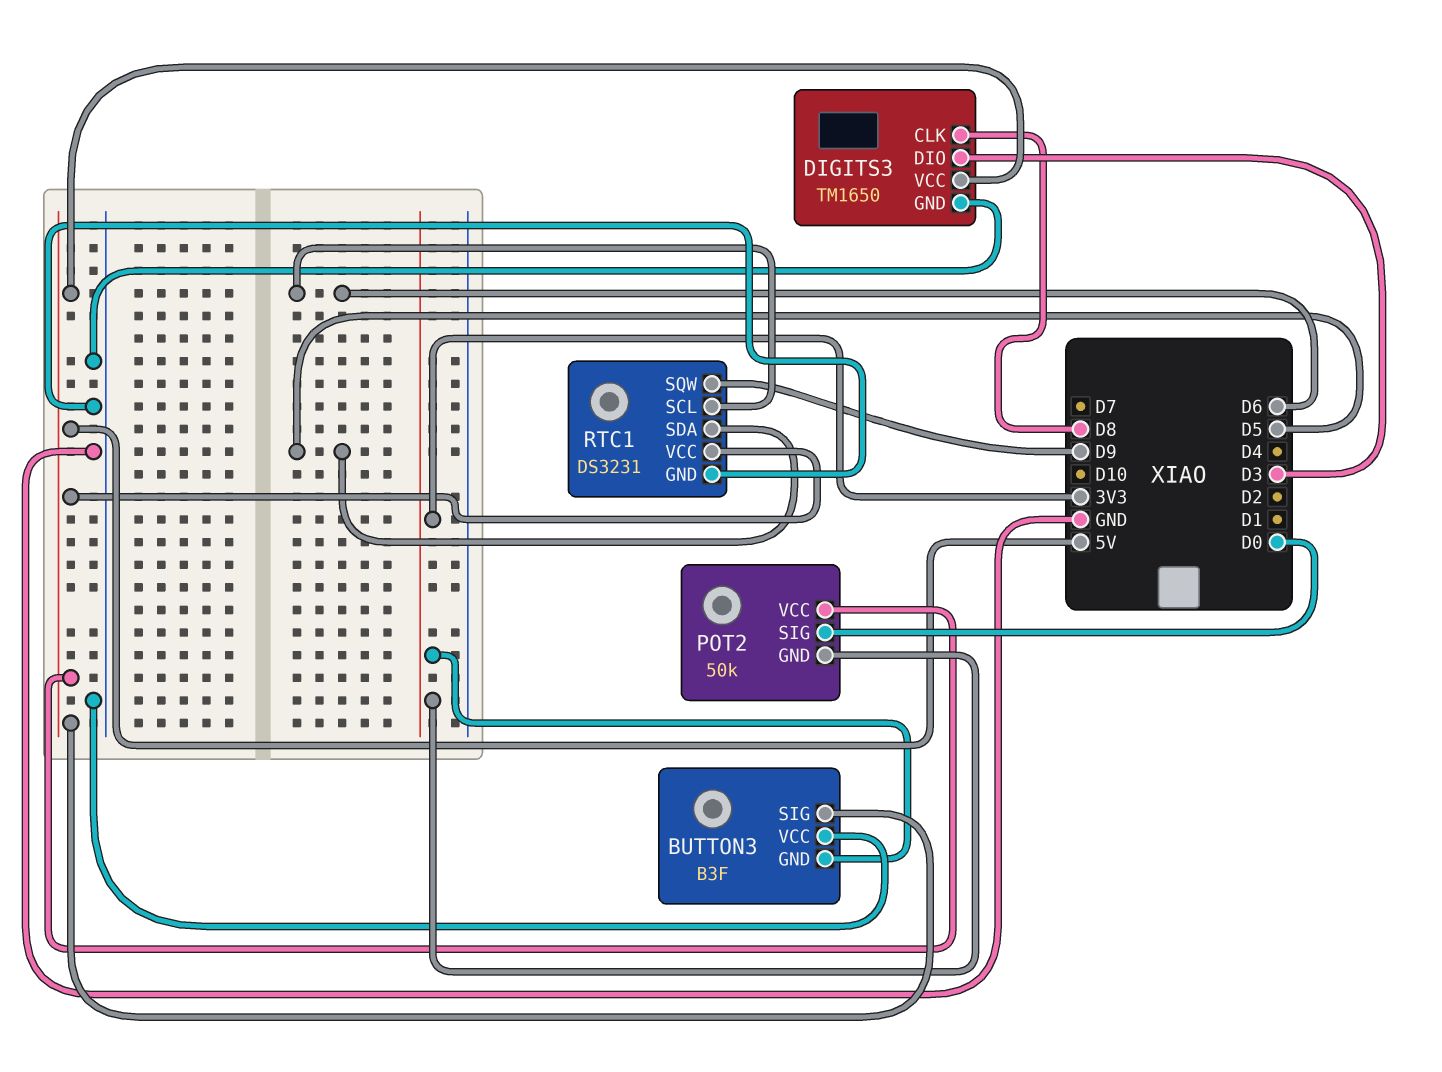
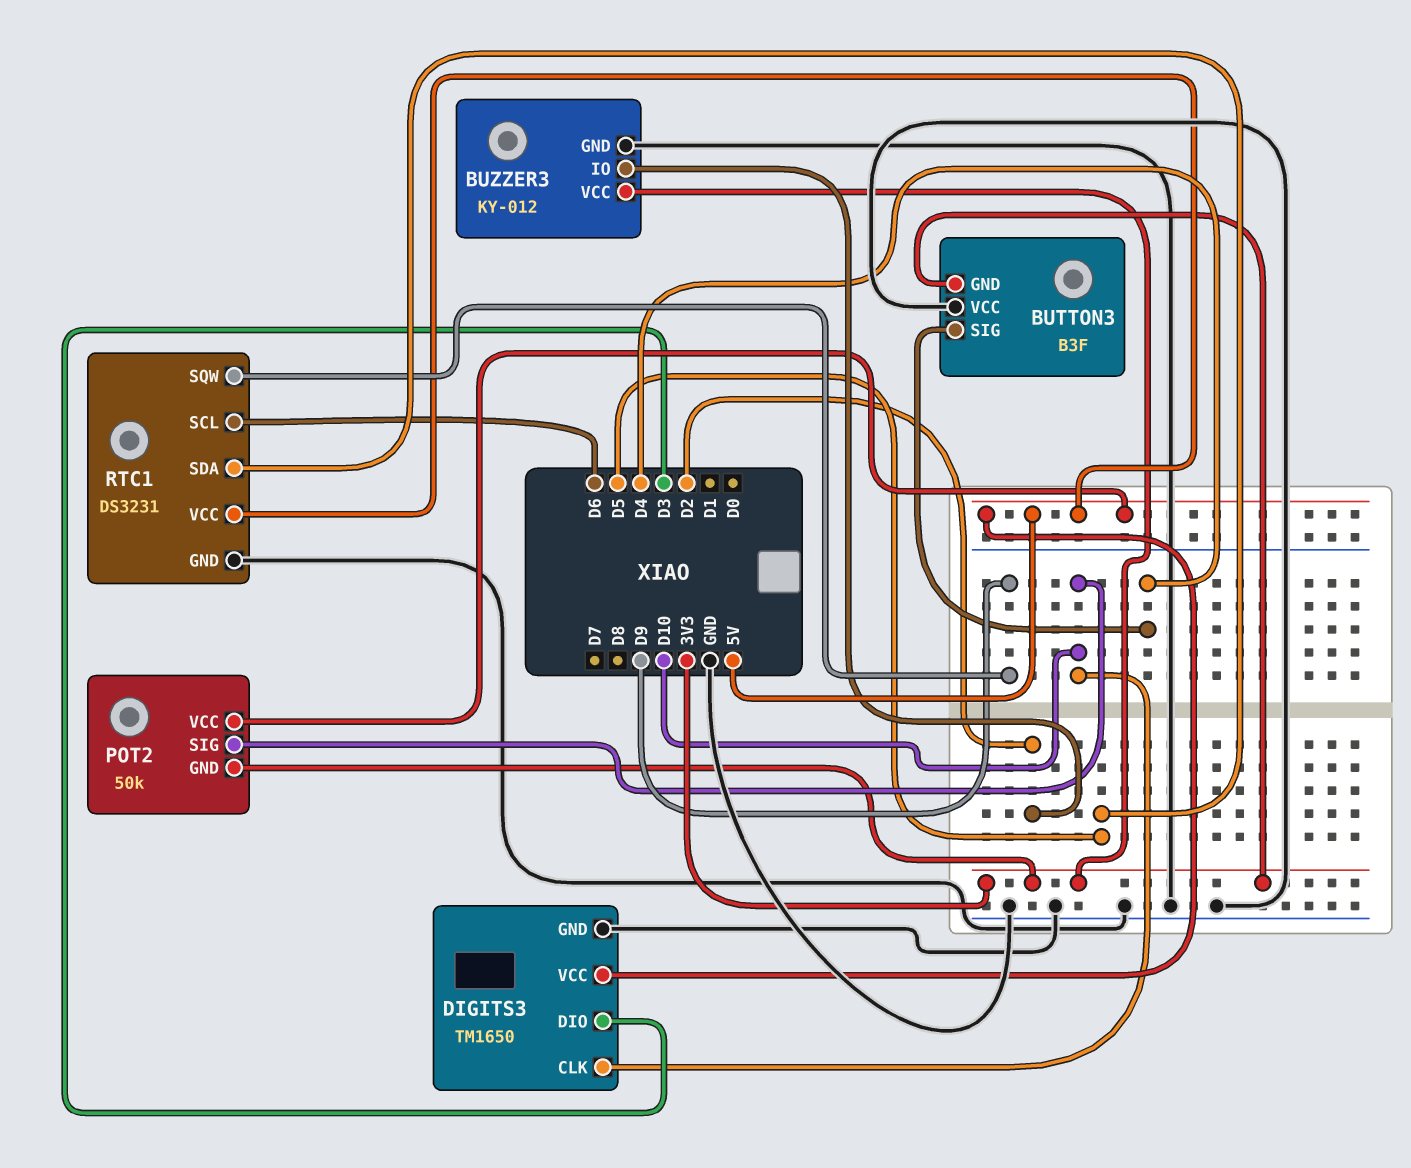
BUTTON3 pin SIG: 5V -> D4
BUZZER3: none -> KY-012
BUZZER3 pin GND: none -> GND
BUZZER3 pin IO: none -> D2
BUZZER3 pin VCC: none -> 3V3
DIGITS3 pin CLK: D8 -> D10
POT2 pin SIG: D0 -> D10

